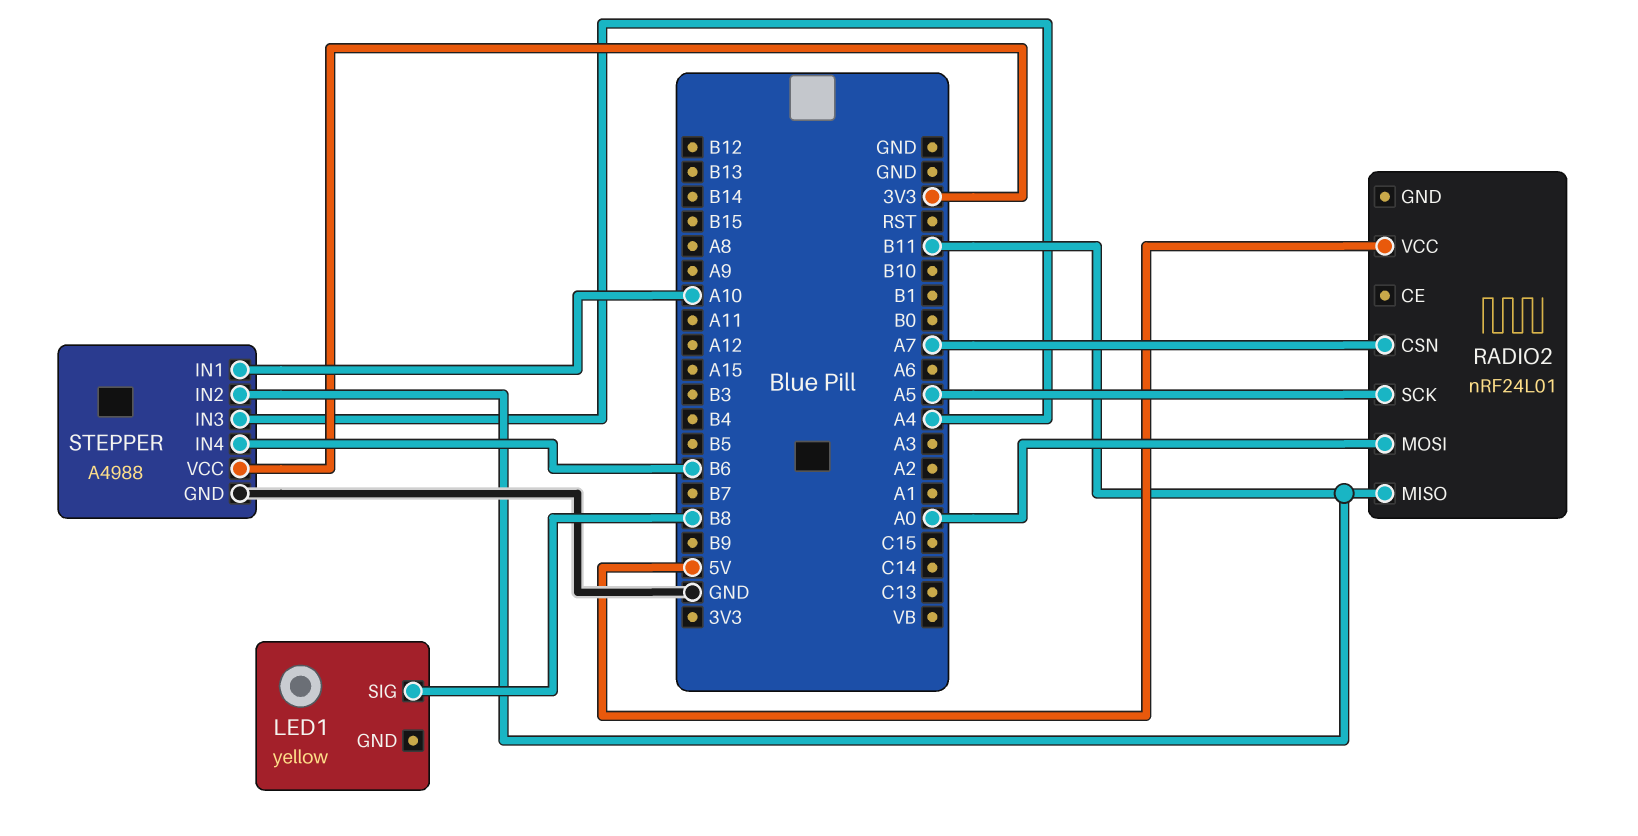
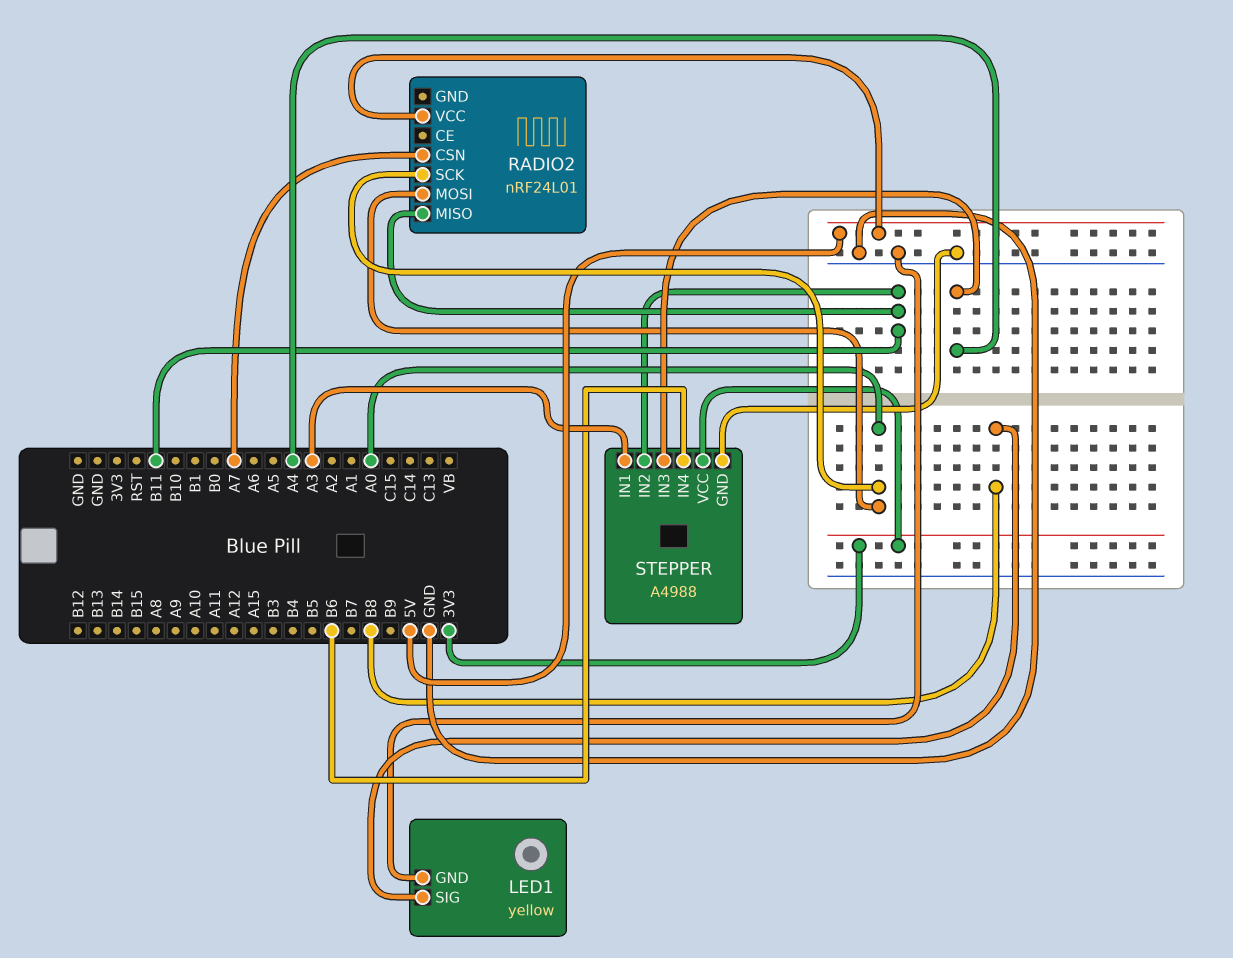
LED1 pin GND: none -> GND
RADIO2 pin SCK: A5 -> A0
STEPPER pin IN1: A10 -> A3

